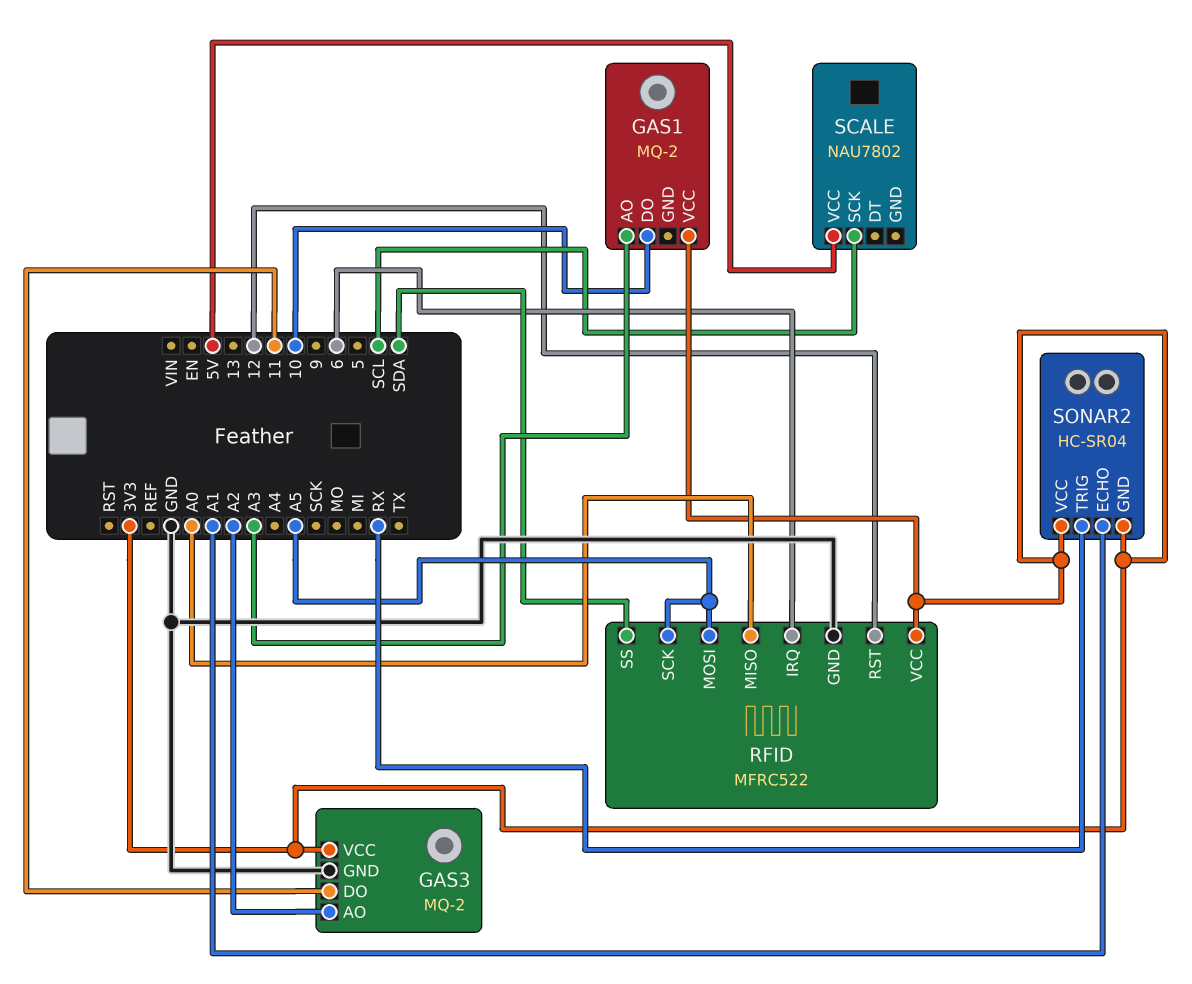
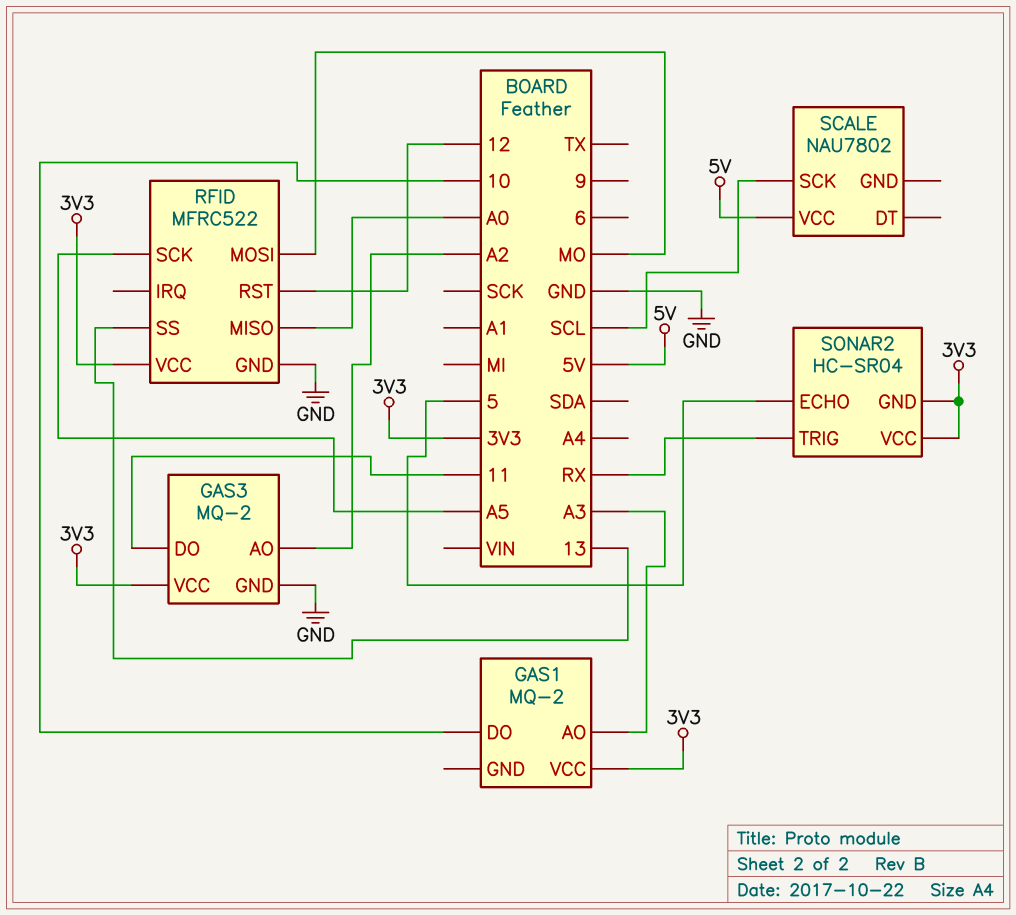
RFID pin IRQ: 6 -> none
RFID pin MOSI: A5 -> MO
RFID pin SS: SDA -> 13
SONAR2 pin ECHO: A1 -> 5

